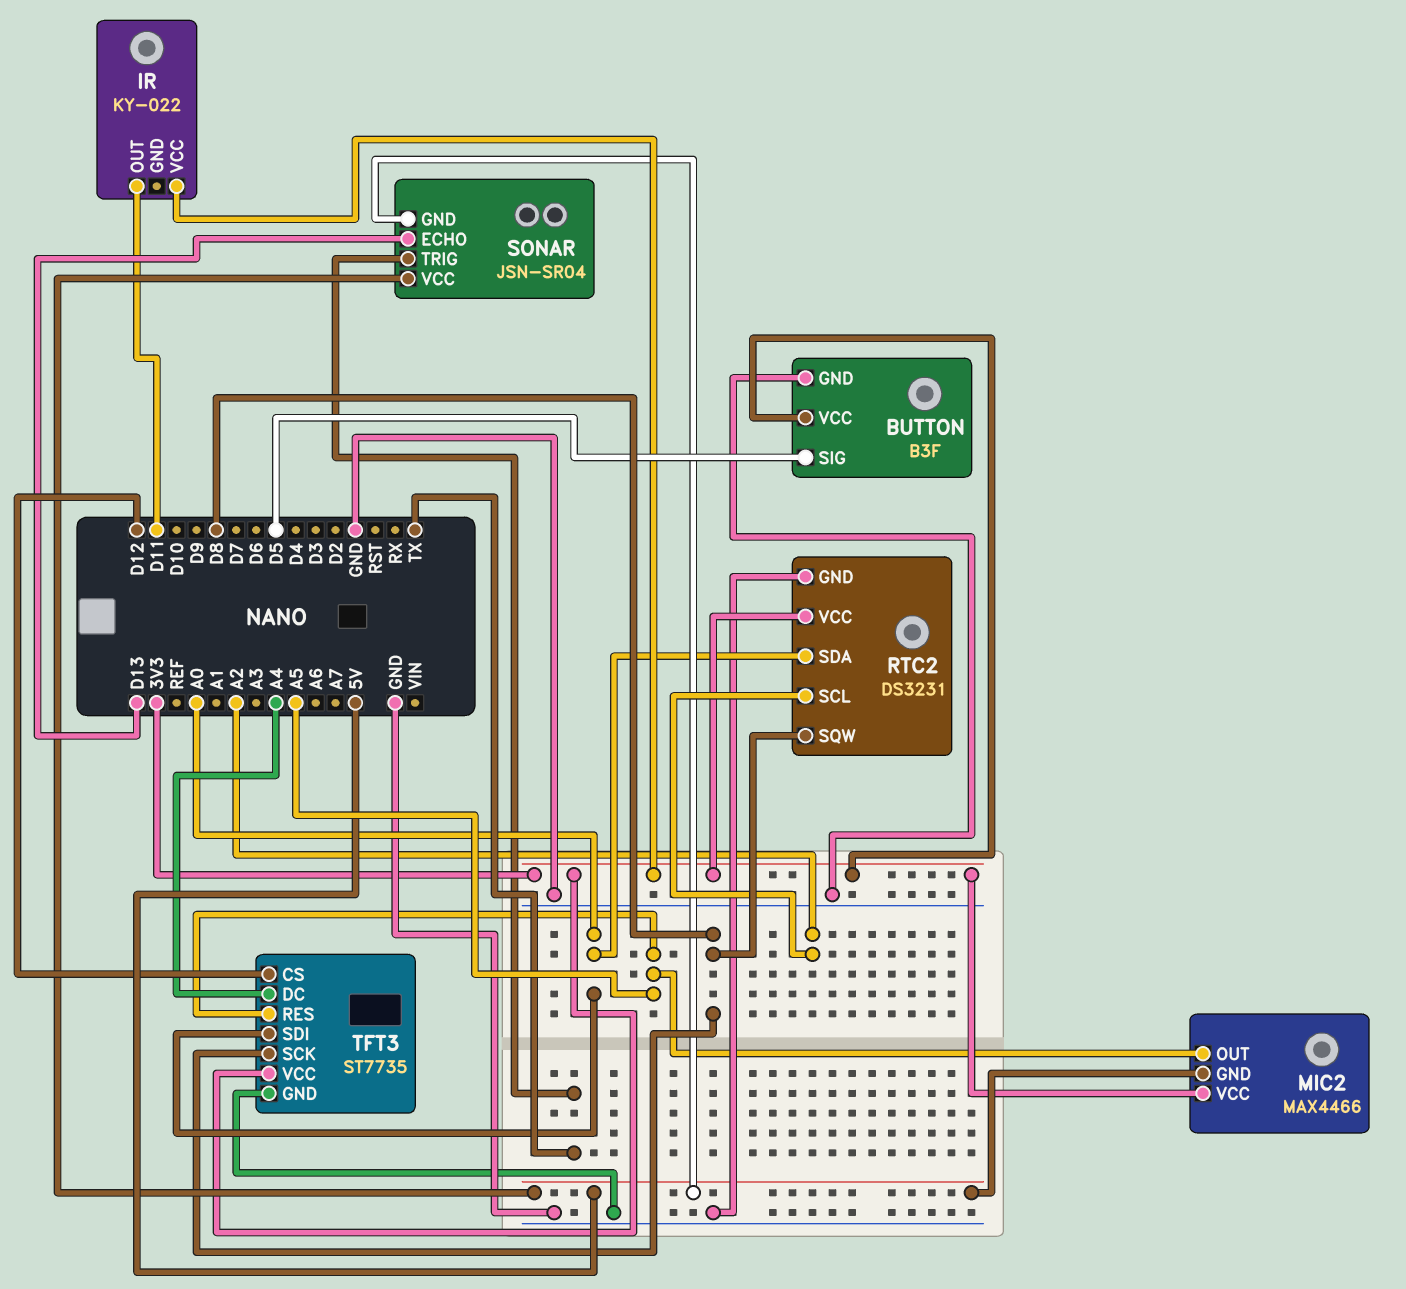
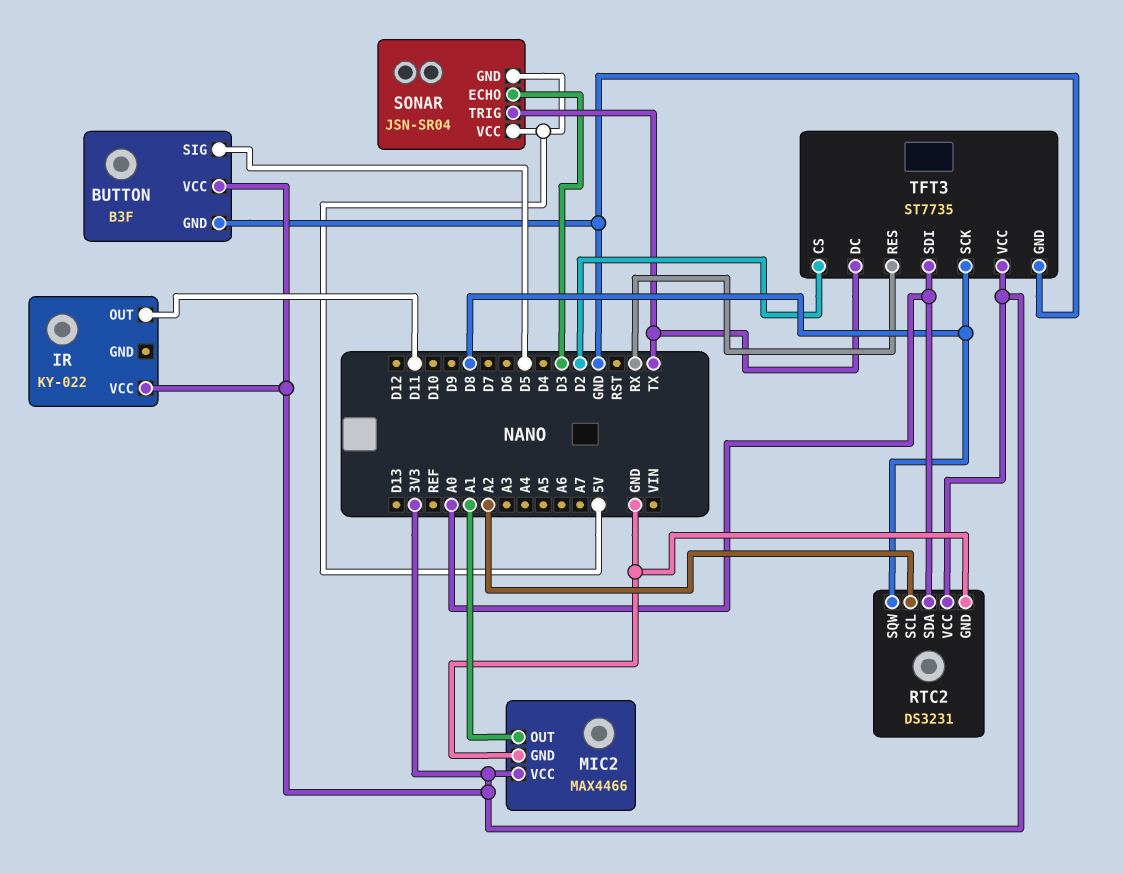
MIC2 pin GND: 5V -> GND
MIC2 pin OUT: A5 -> A1
SONAR pin ECHO: D13 -> D3
TFT3 pin CS: D12 -> D2
TFT3 pin DC: A4 -> TX
TFT3 pin RES: A5 -> RX

